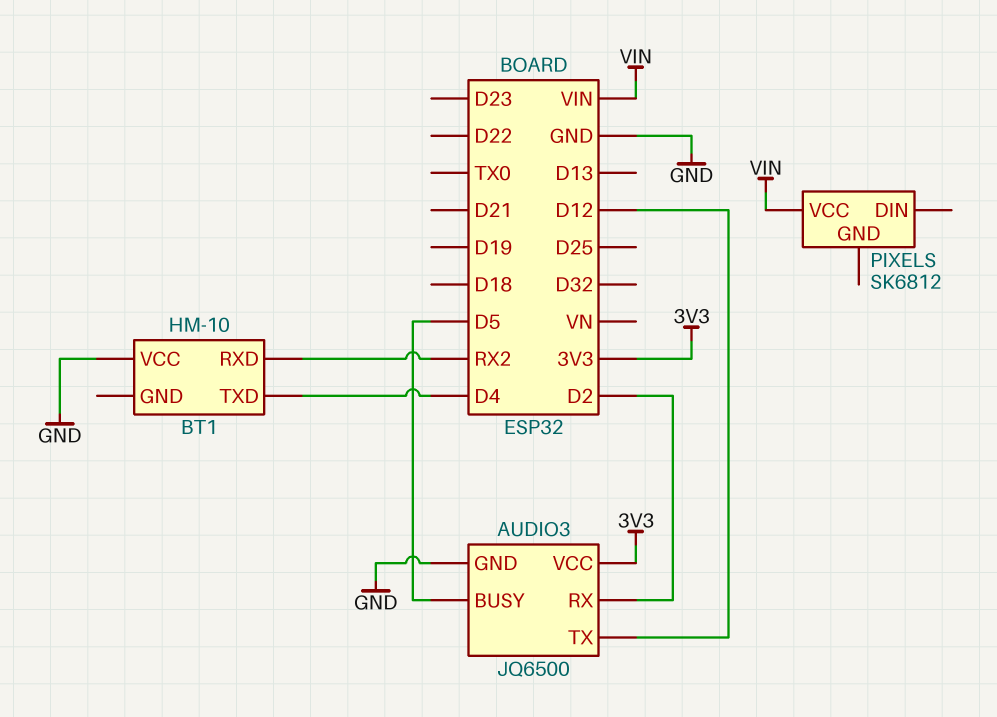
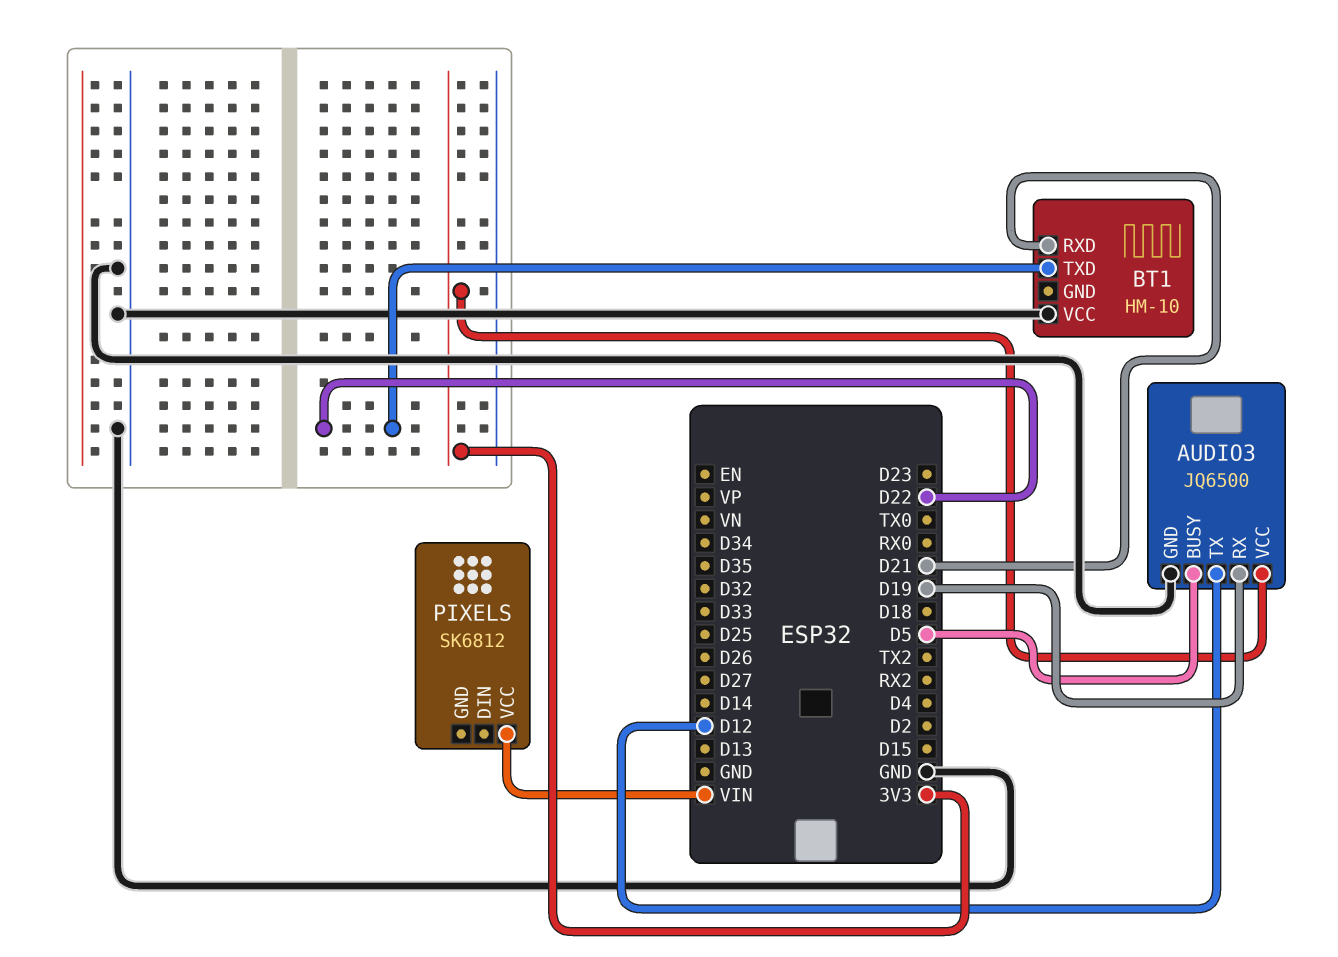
AUDIO3 pin RX: D2 -> D19
BT1 pin RXD: RX2 -> D21
BT1 pin TXD: D4 -> D22

